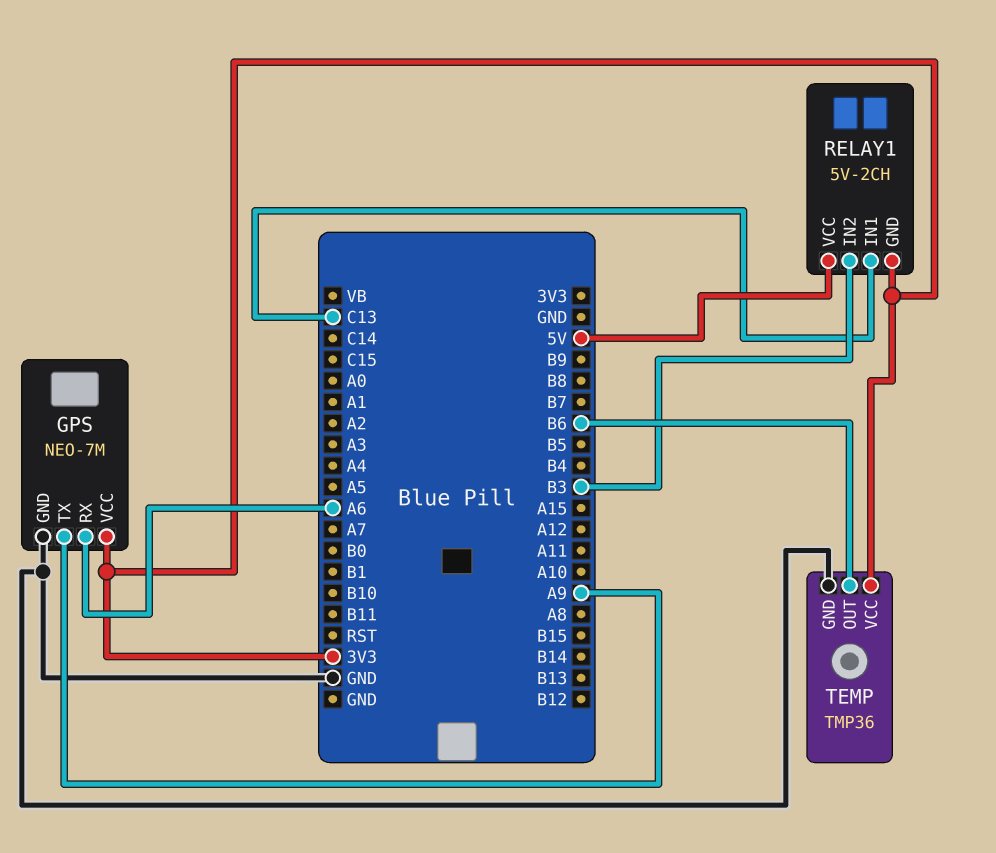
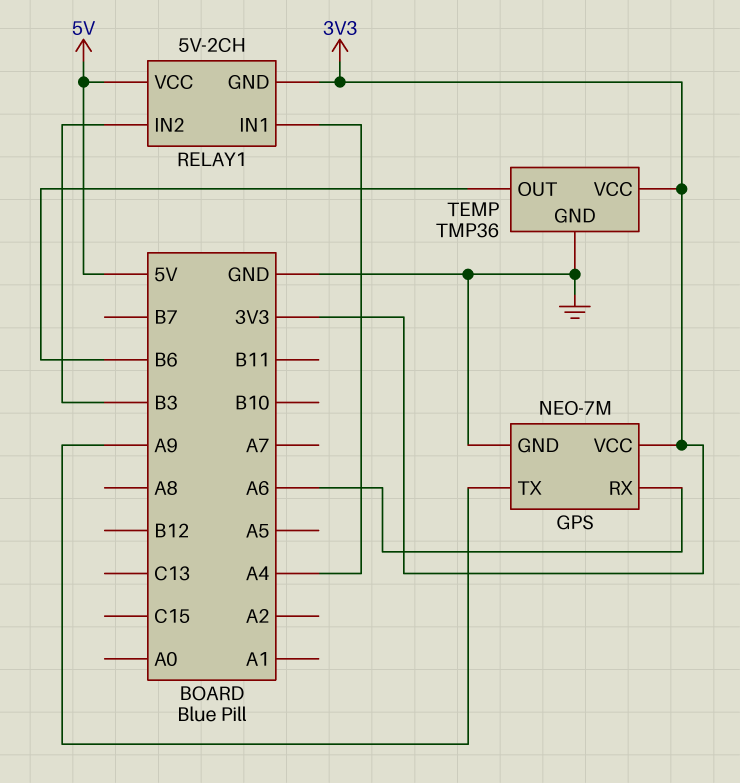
RELAY1 pin IN1: C13 -> A4

